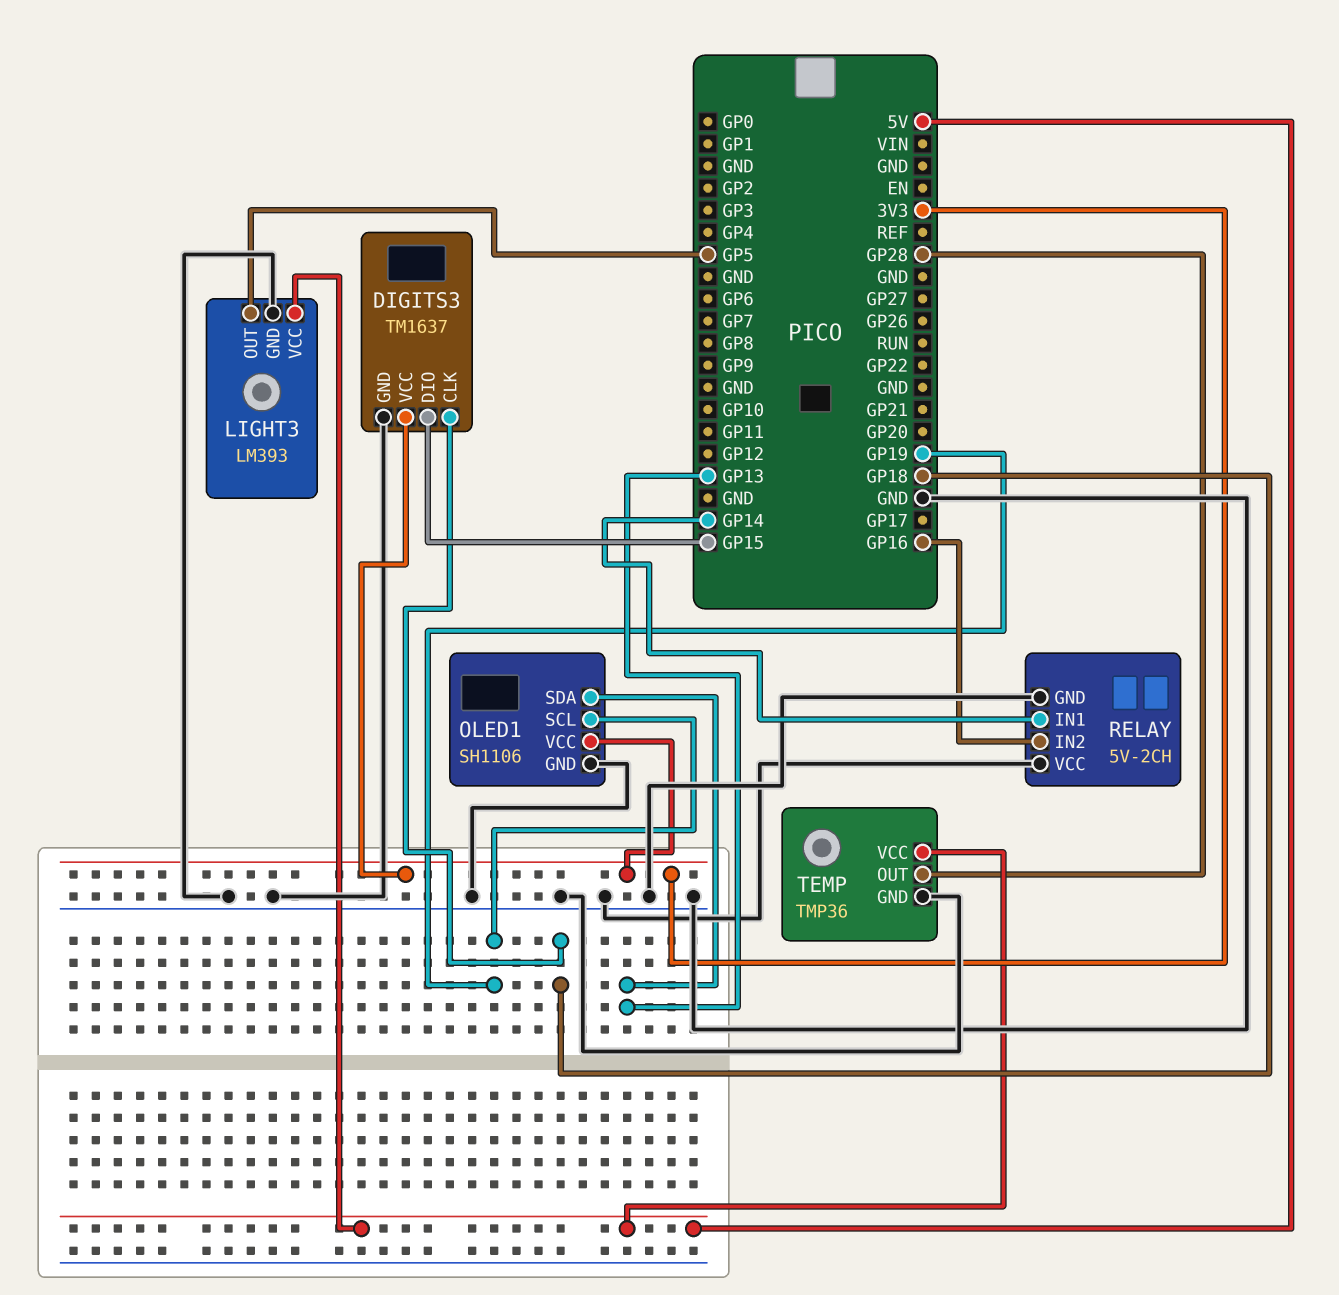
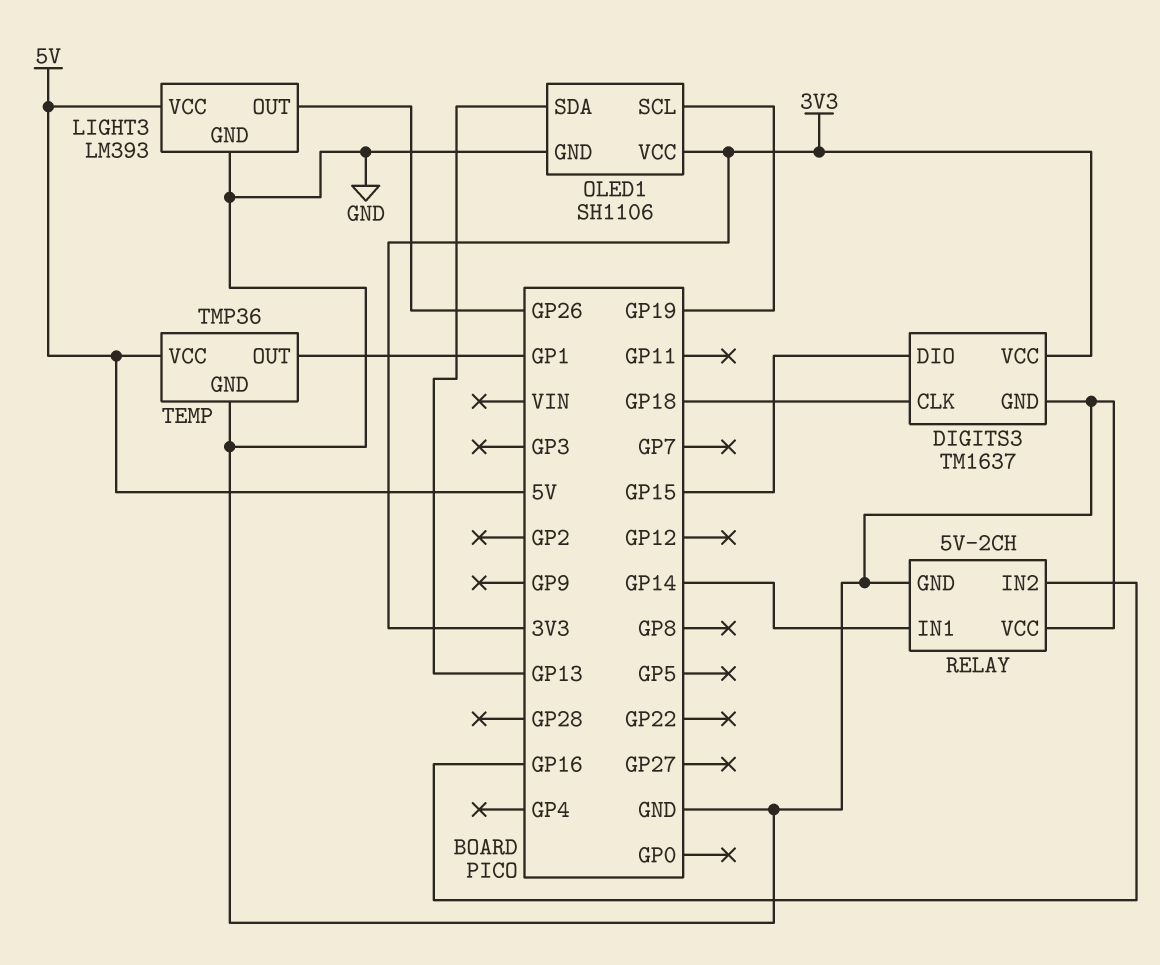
LIGHT3 pin OUT: GP5 -> GP26
TEMP pin OUT: GP28 -> GP1

